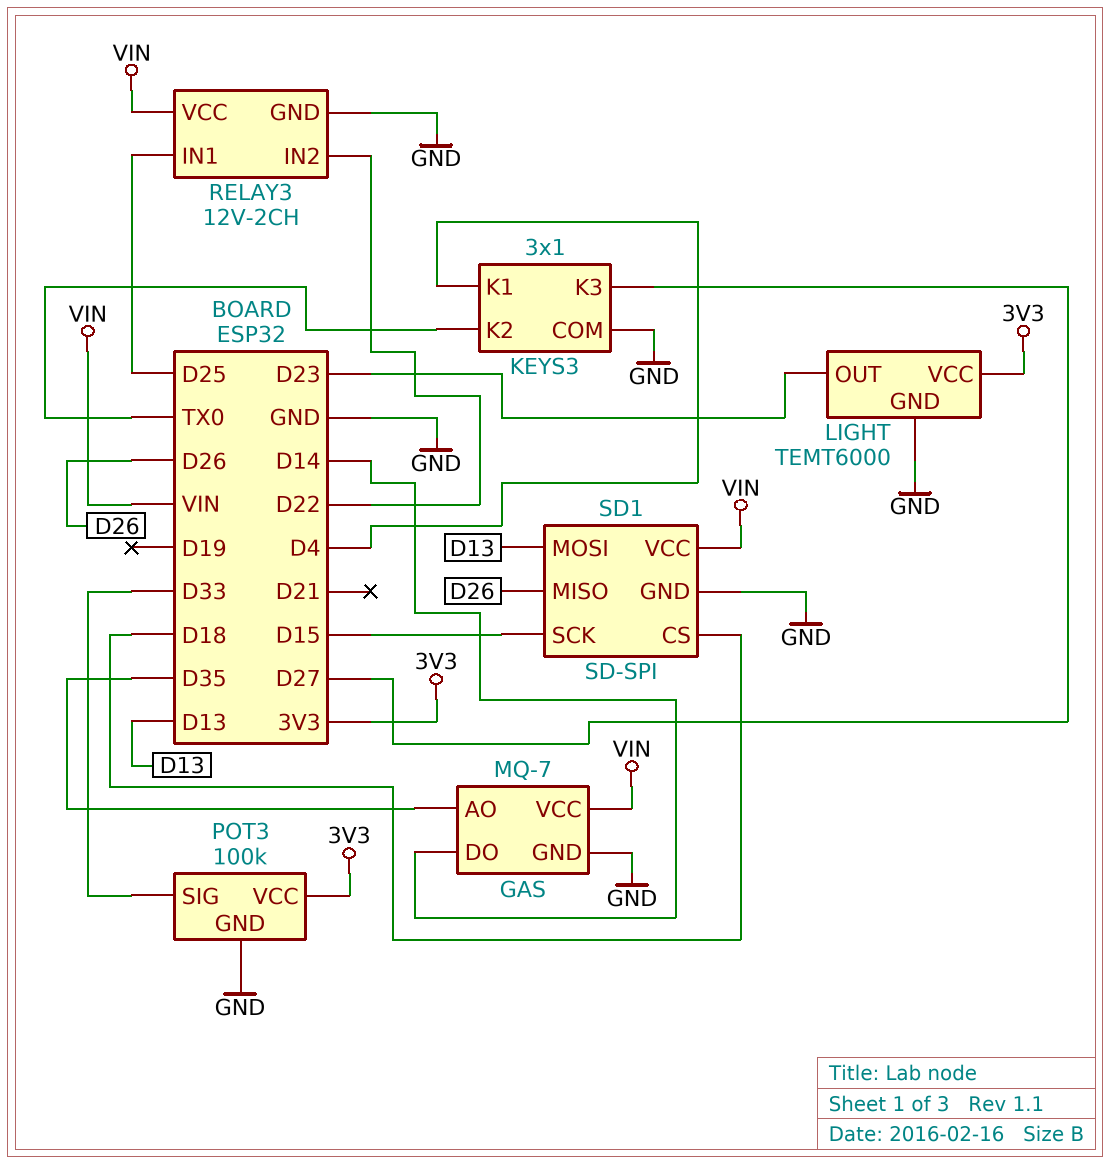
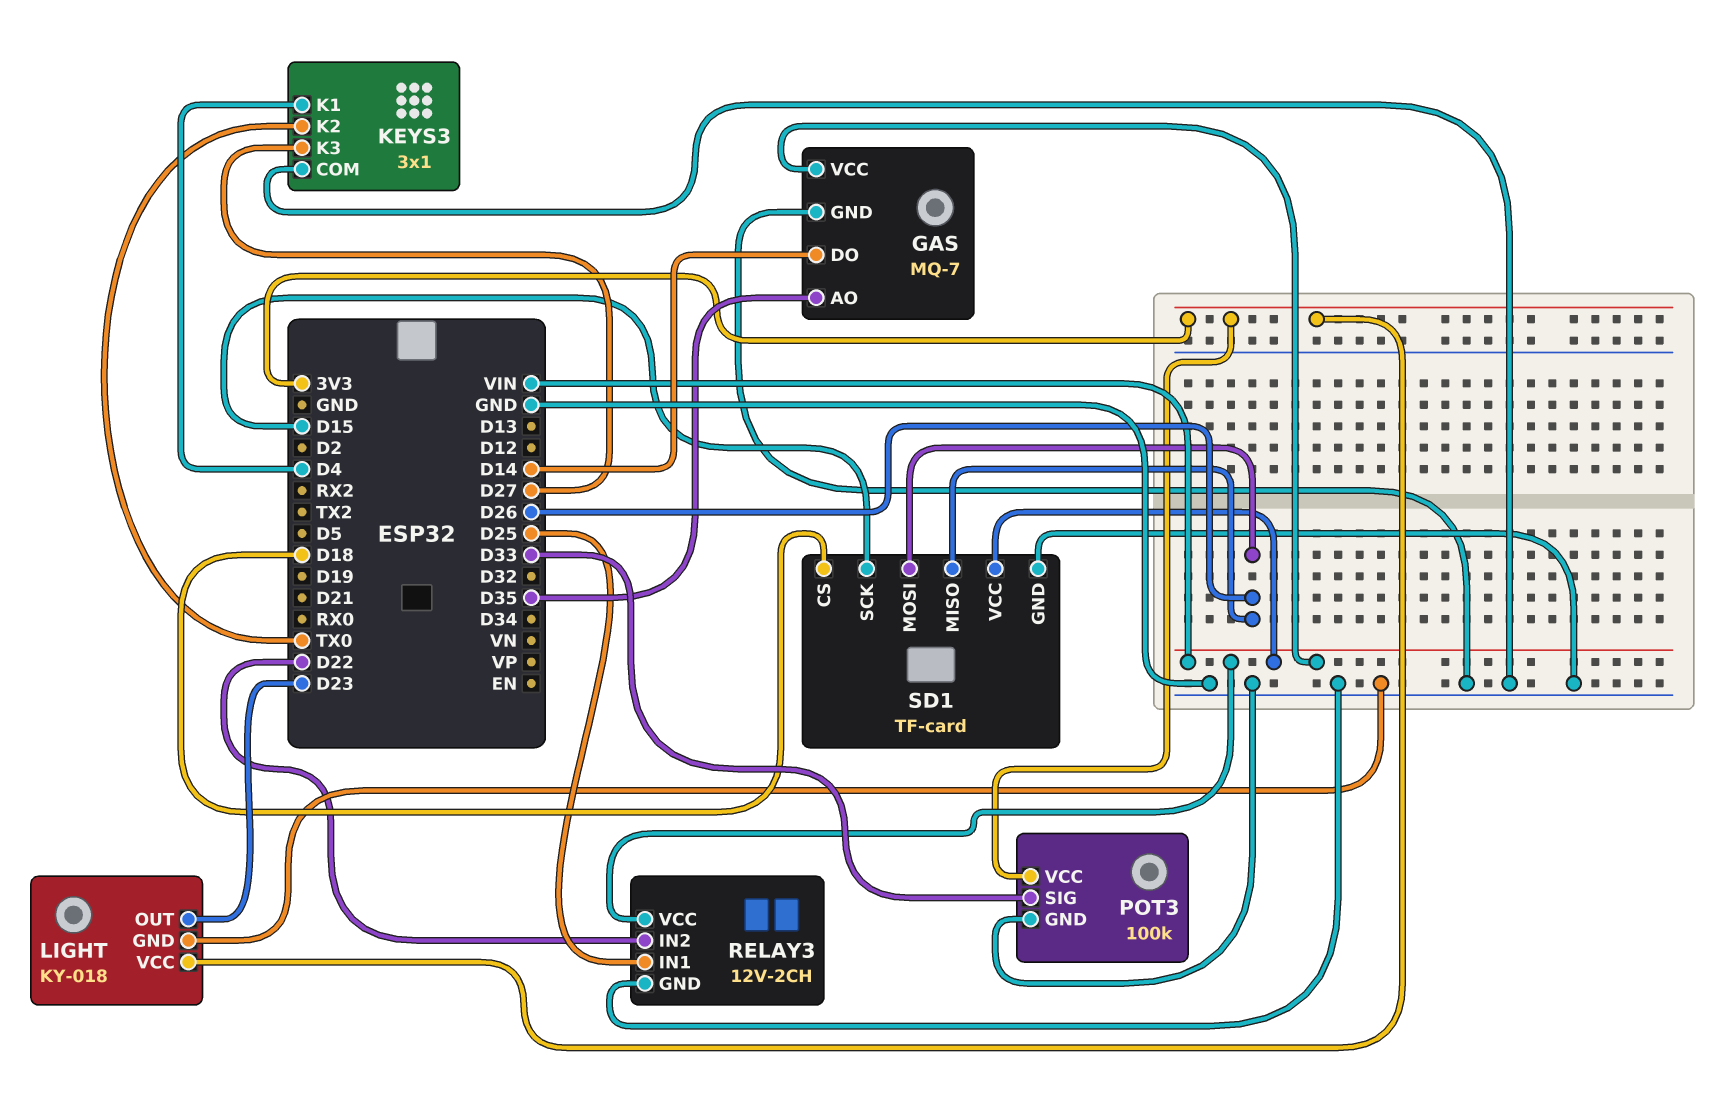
LIGHT: TEMT6000 -> KY-018
SD1: SD-SPI -> TF-card
SD1 pin MOSI: D13 -> D26

